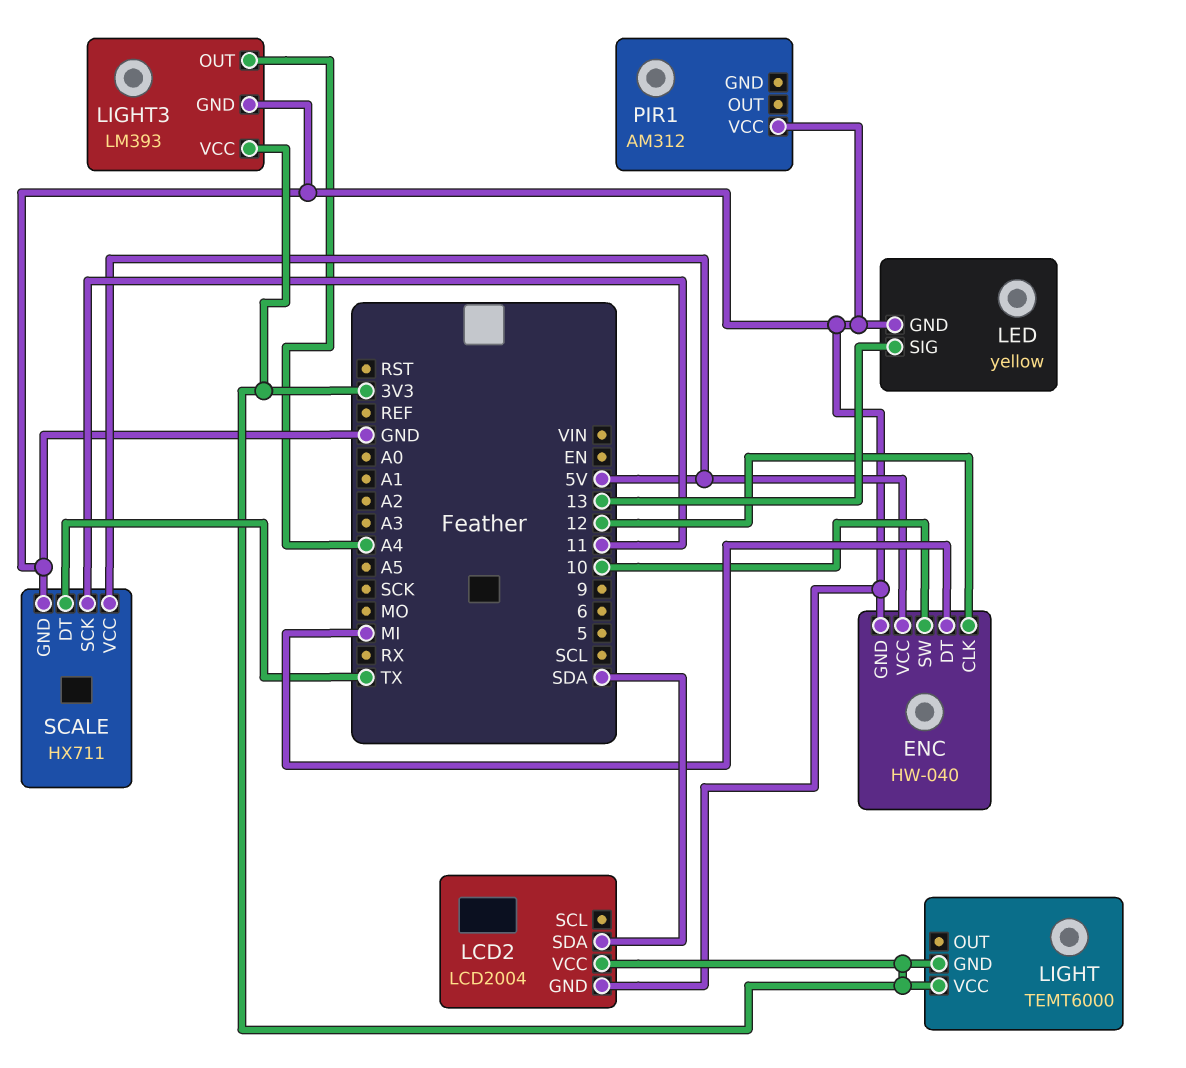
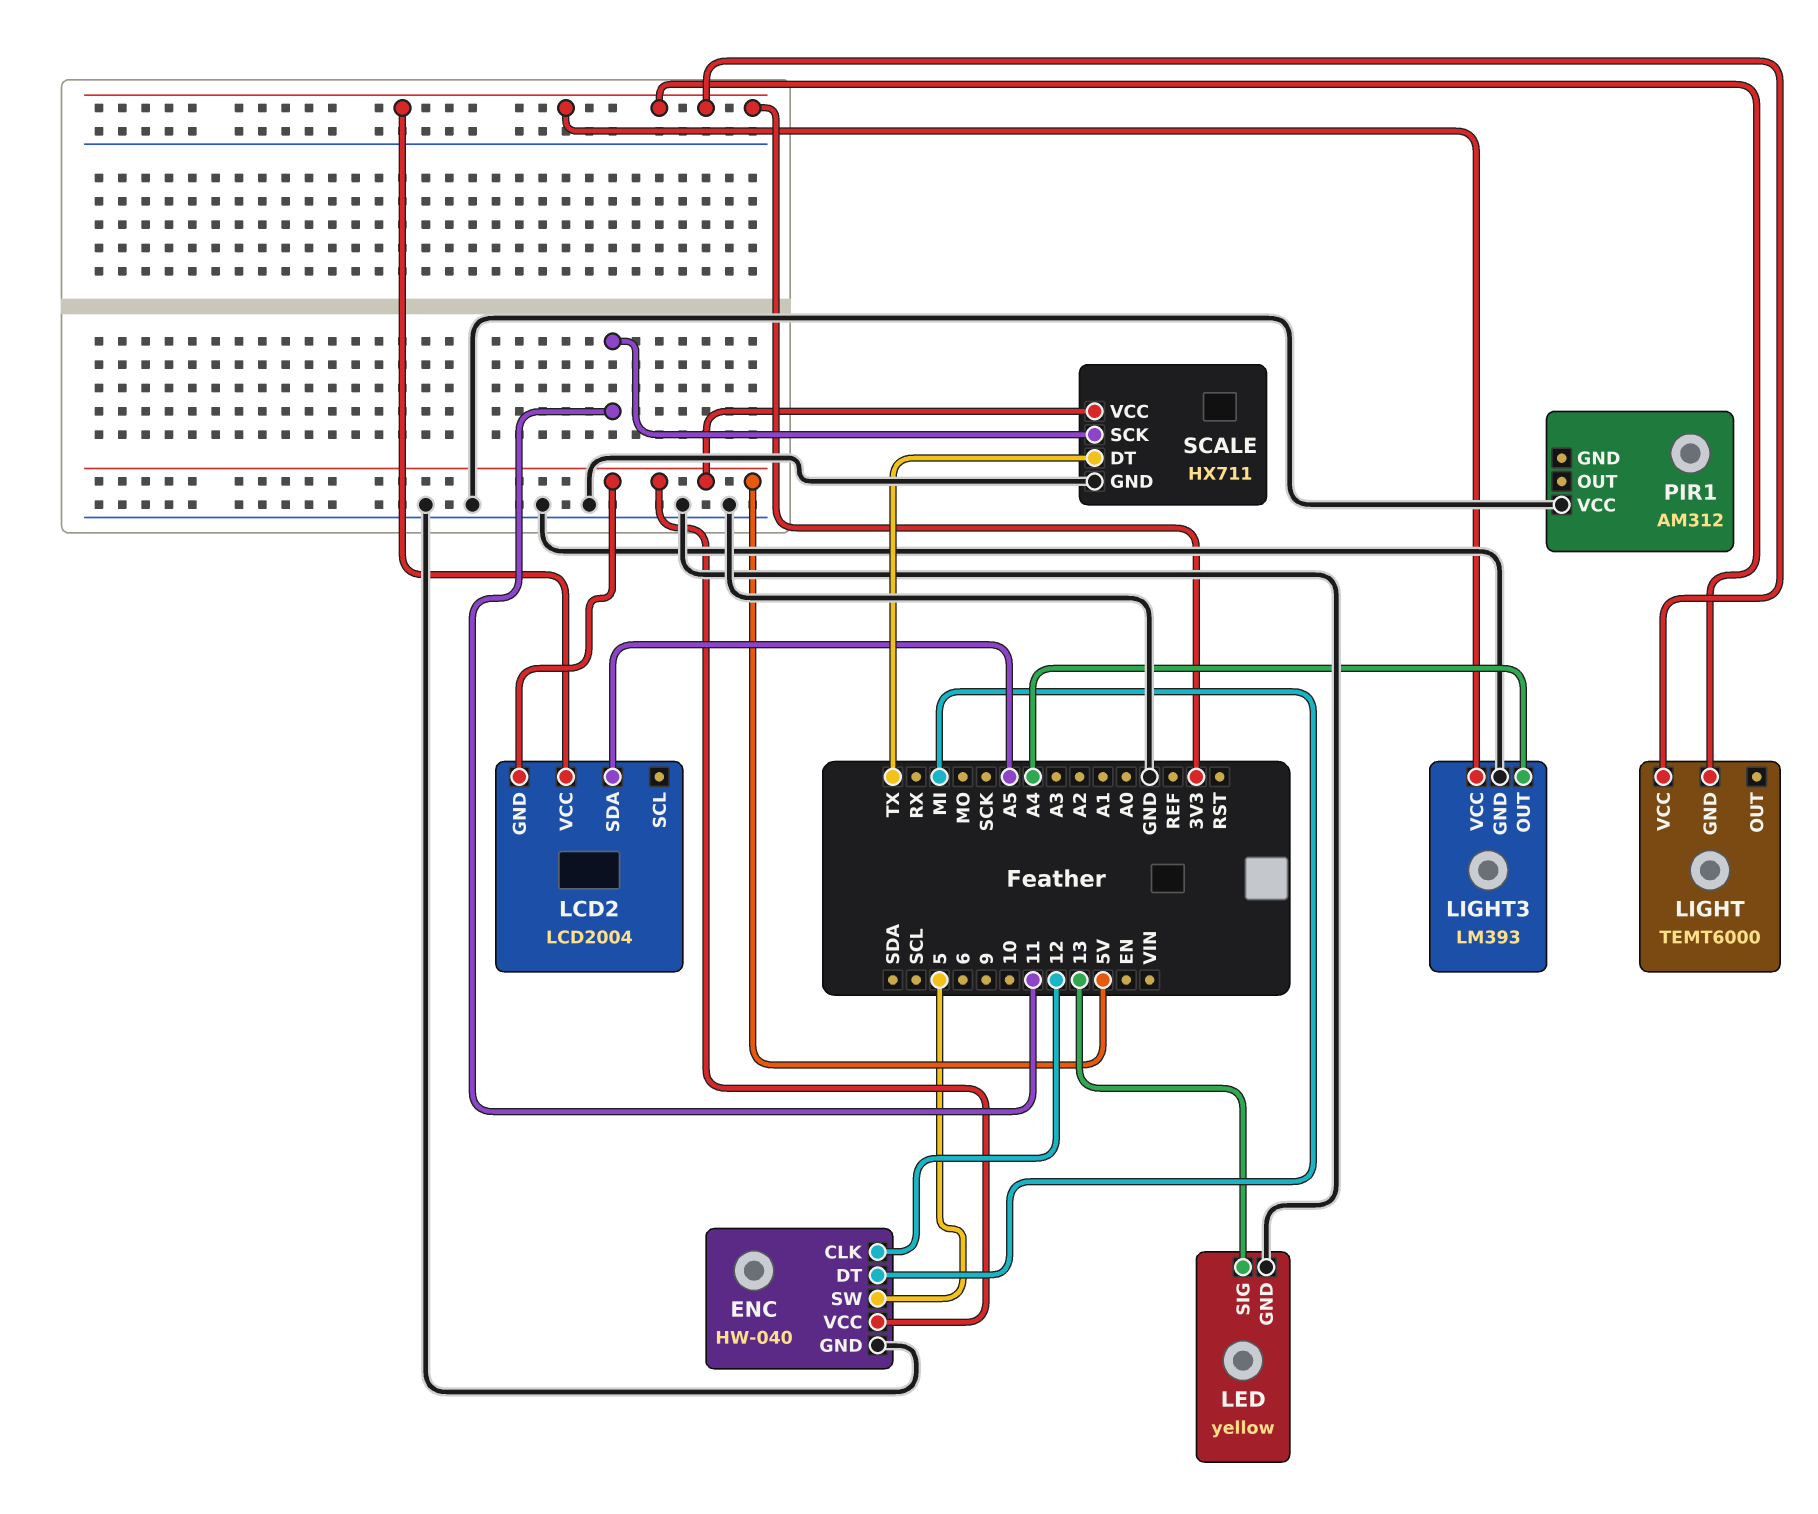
ENC pin SW: 10 -> 5
LCD2 pin GND: GND -> 5V
LCD2 pin SDA: SDA -> A5

